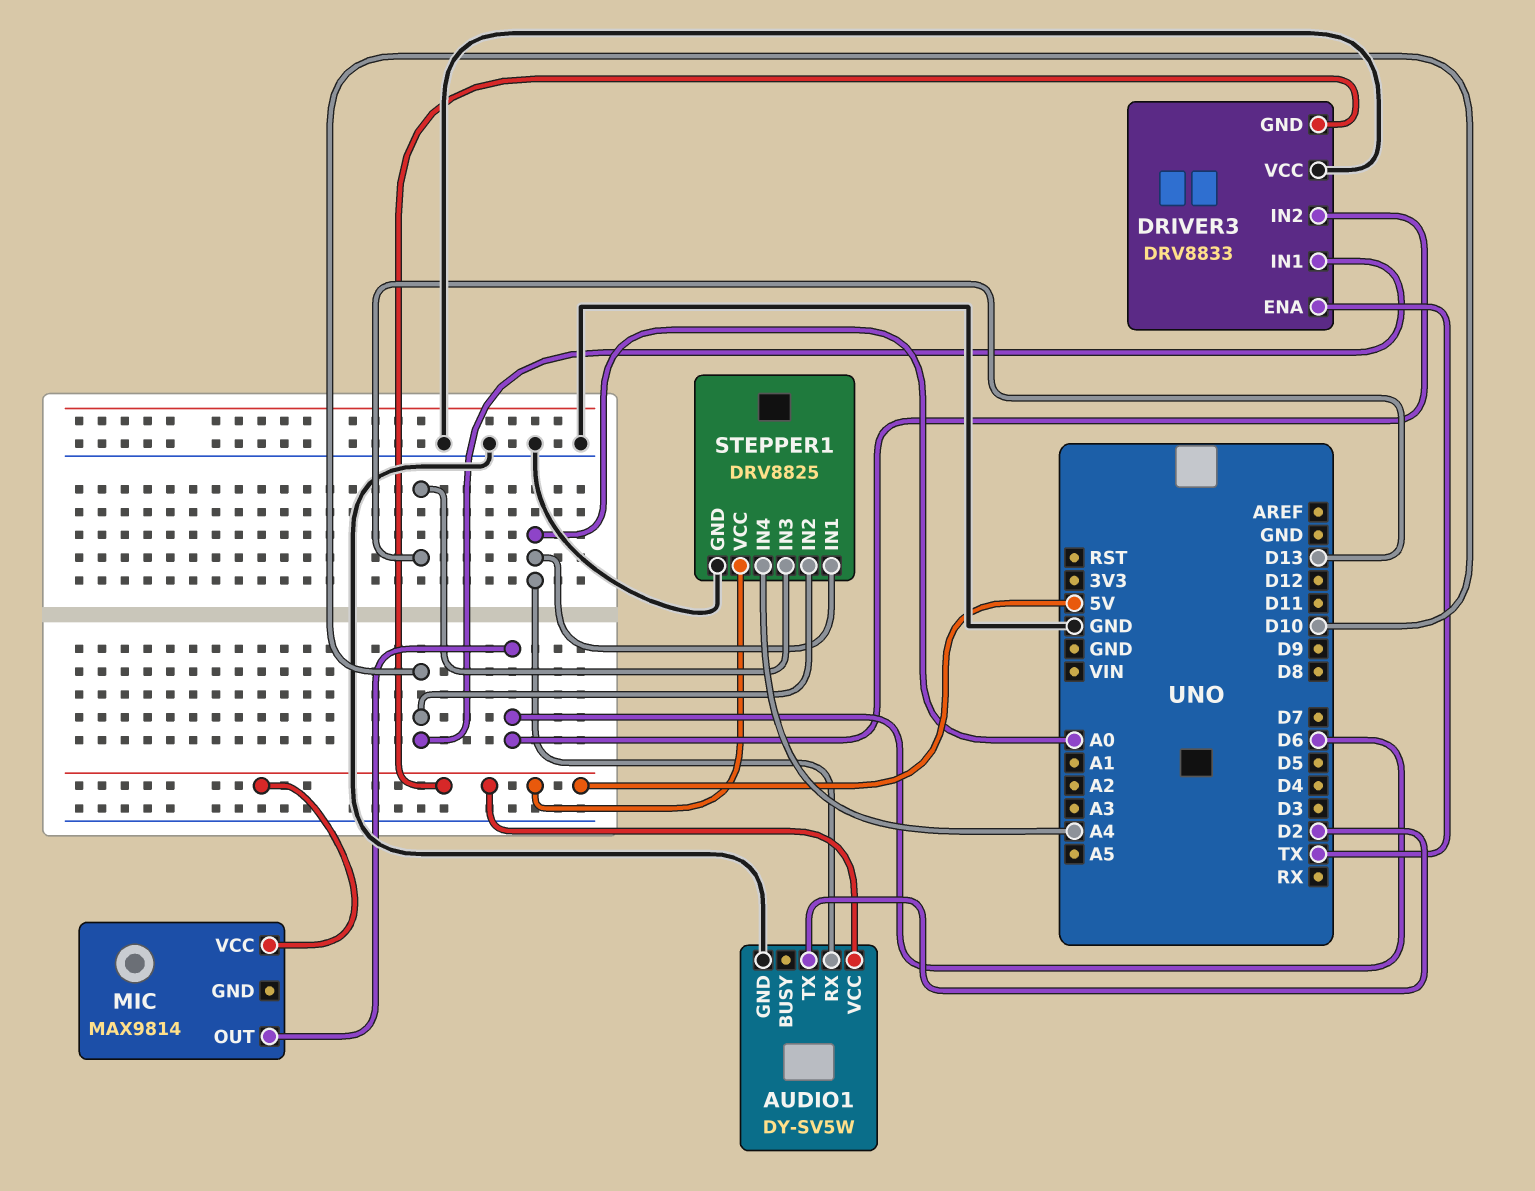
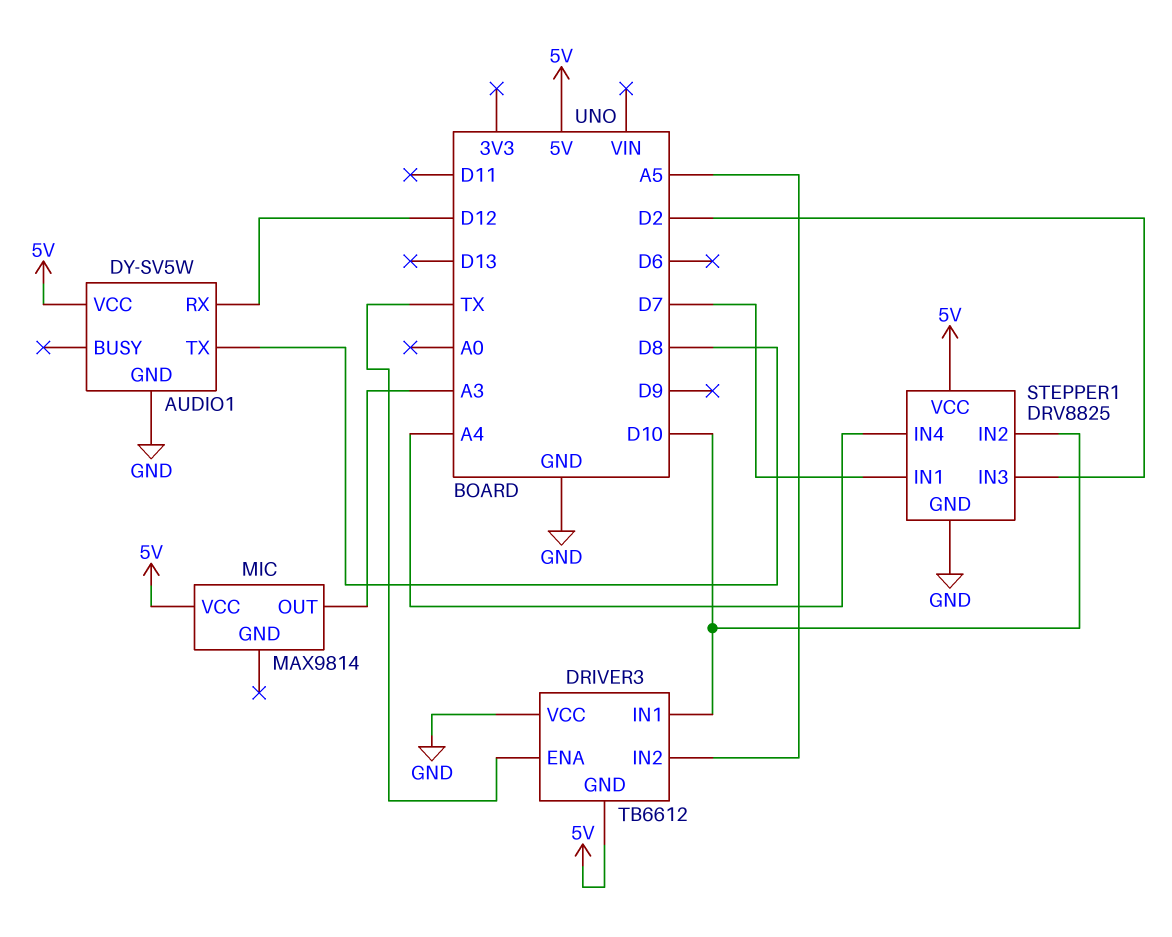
AUDIO1 pin RX: A0 -> D12
AUDIO1 pin TX: D2 -> D8
DRIVER3: DRV8833 -> TB6612
DRIVER3 pin IN2: D6 -> A5
MIC pin OUT: D6 -> A3
STEPPER1 pin IN1: A0 -> D7
STEPPER1 pin IN3: D13 -> D2

